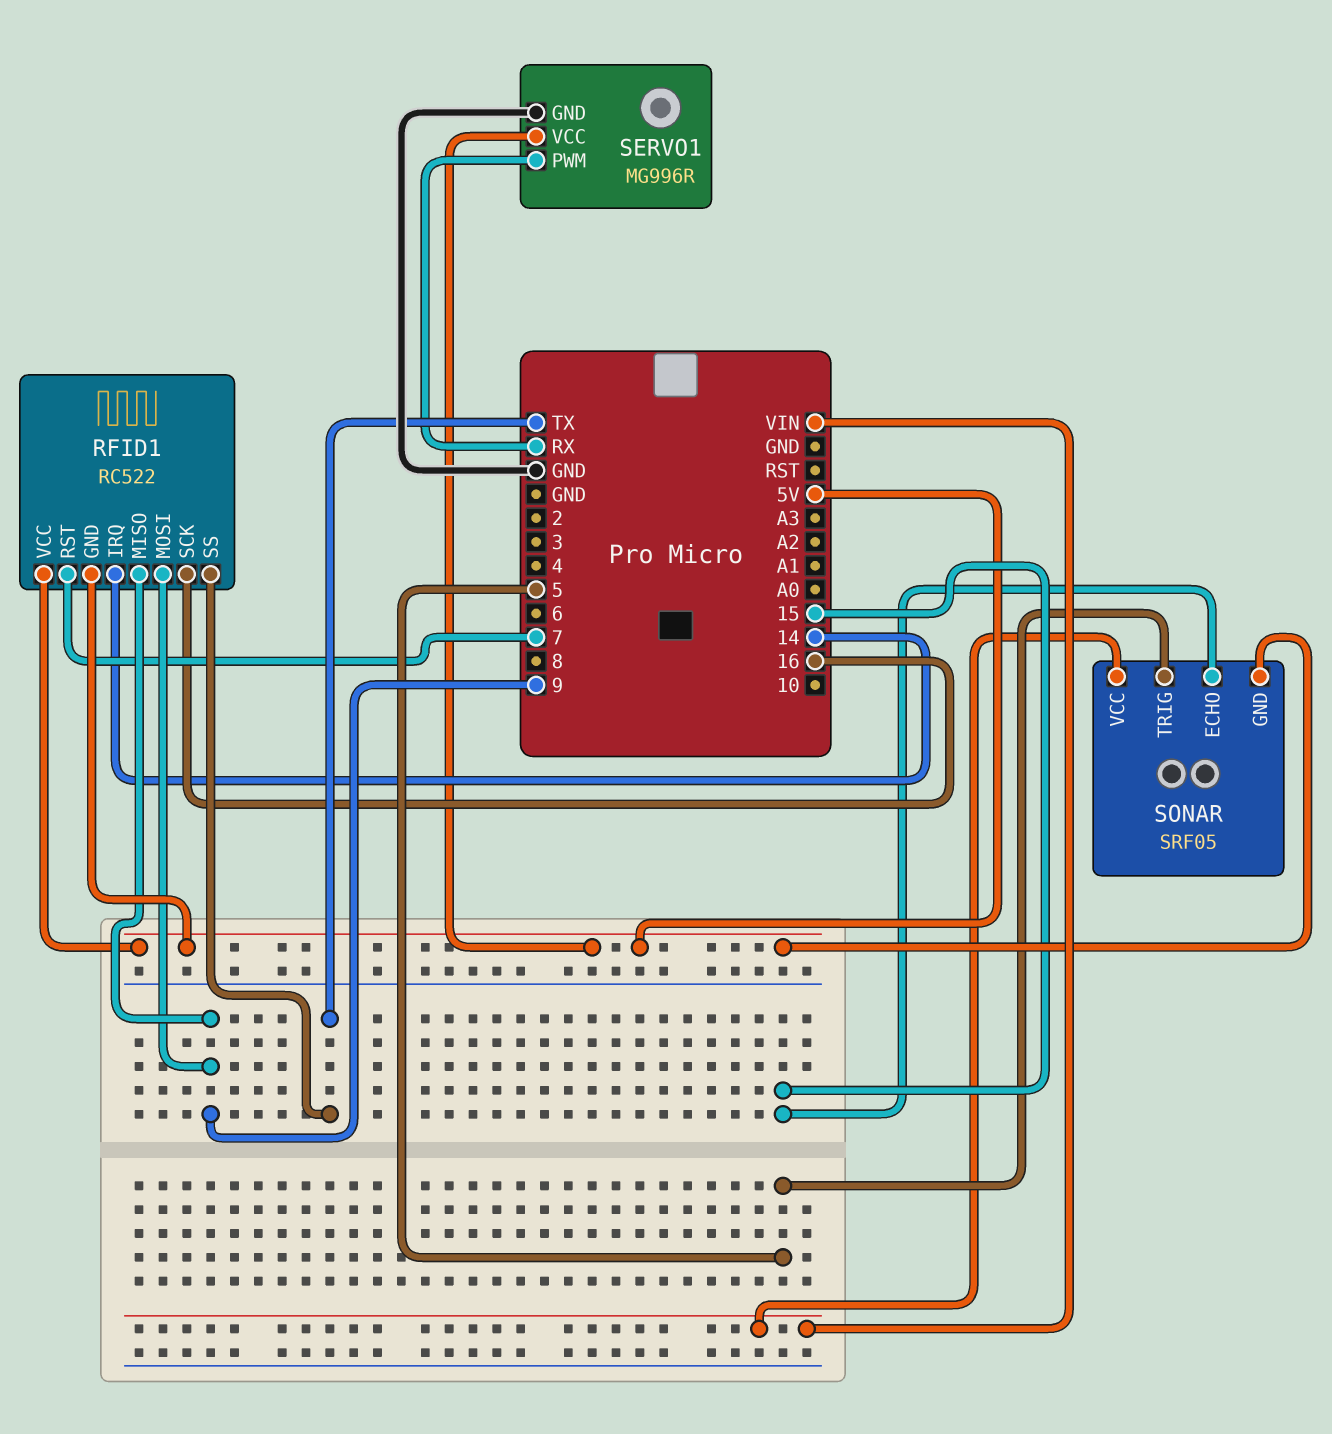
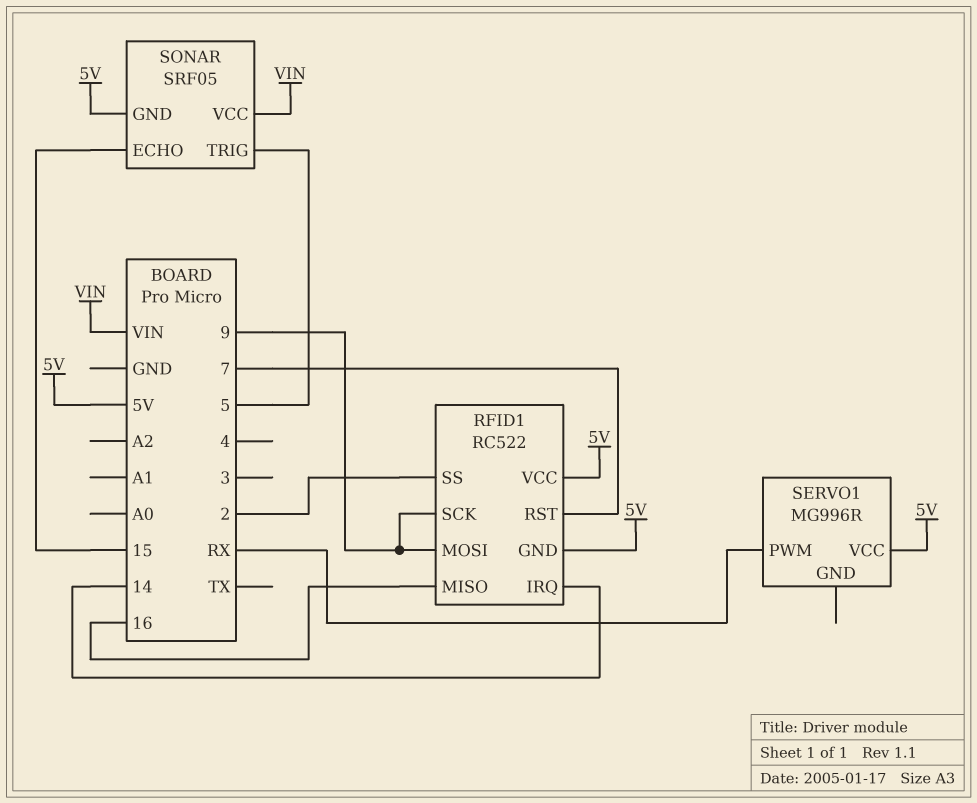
RFID1 pin MISO: 9 -> 16
RFID1 pin SCK: 16 -> 9
RFID1 pin SS: TX -> 2
SERVO1 pin GND: GND -> none

